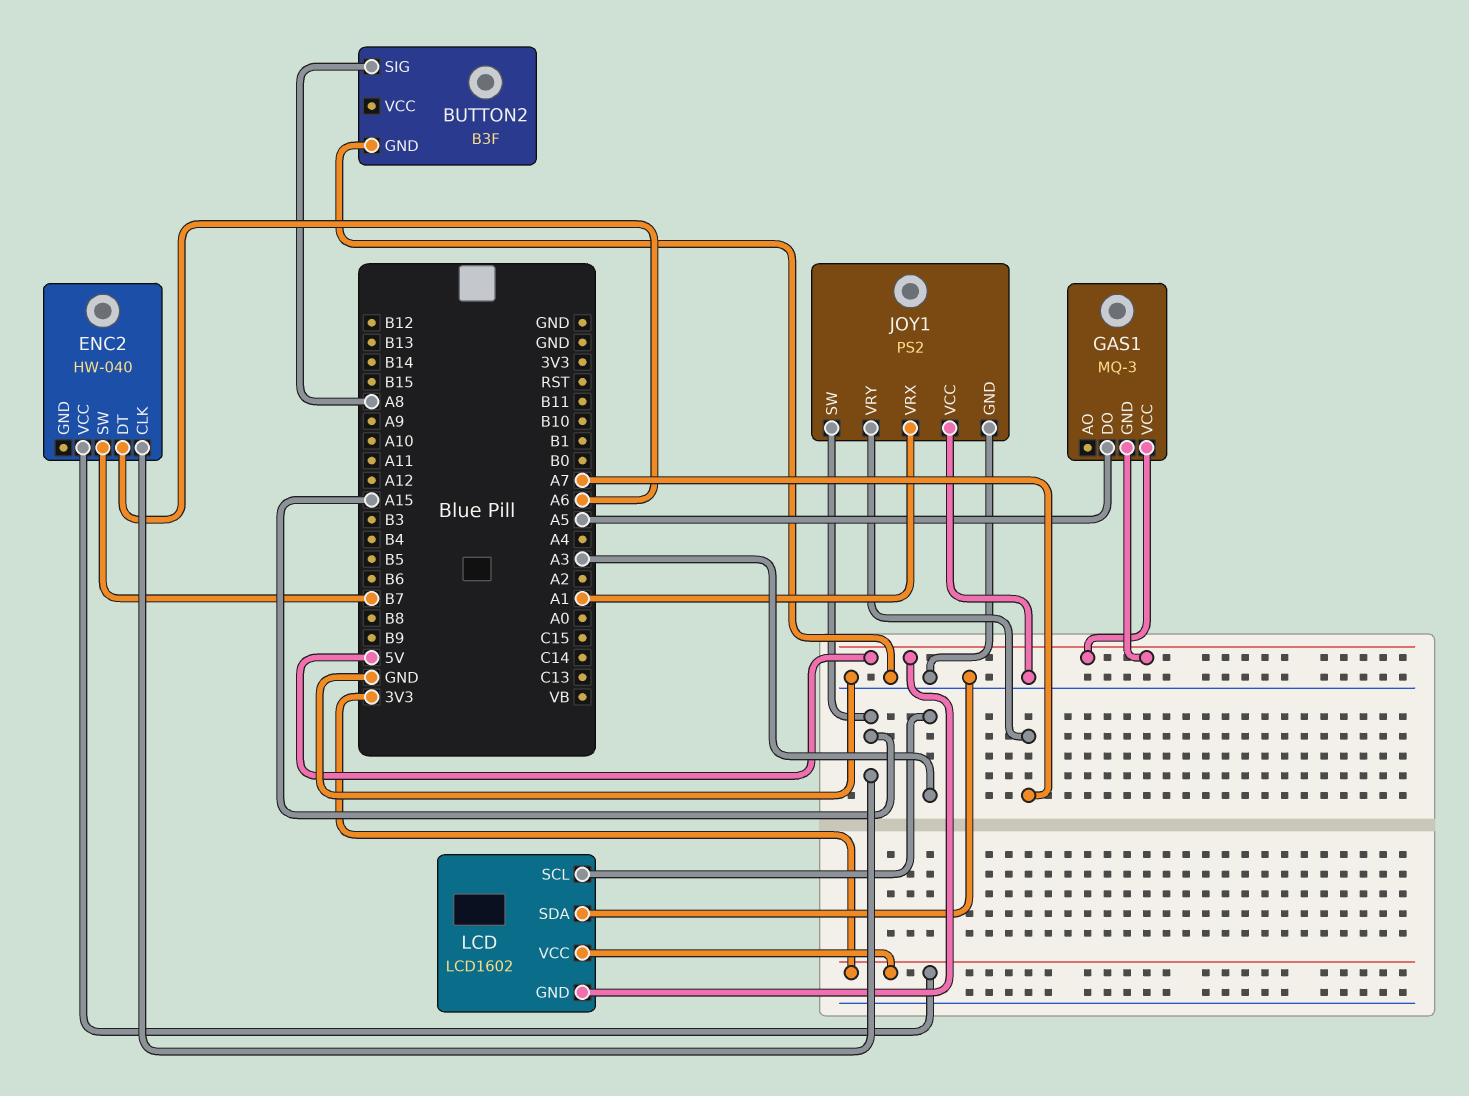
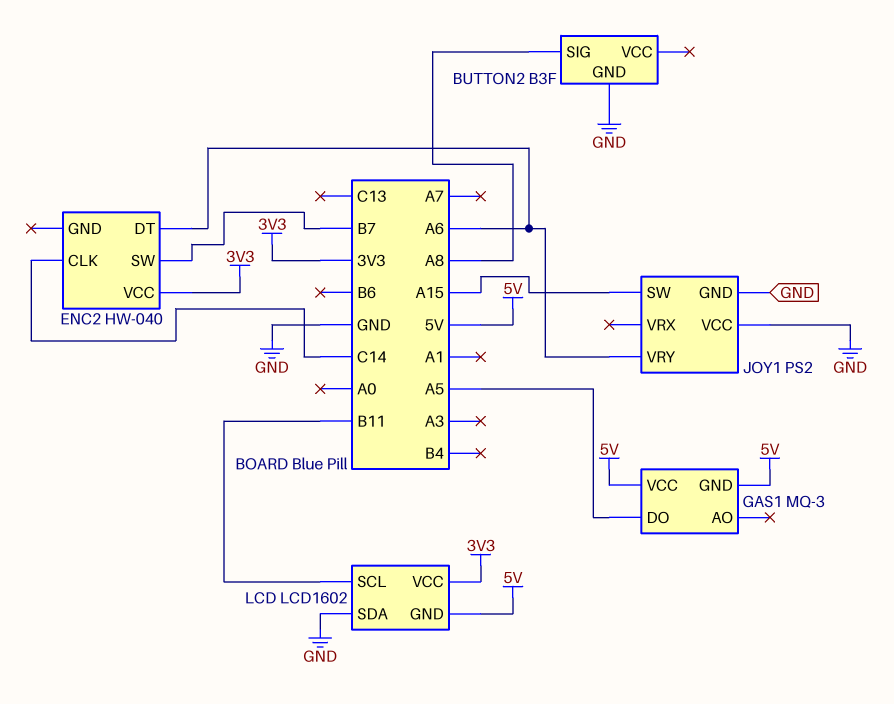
ENC2 pin CLK: A15 -> C14
JOY1 pin VRX: A1 -> none
JOY1 pin VRY: A7 -> A6
LCD pin SCL: A3 -> B11

